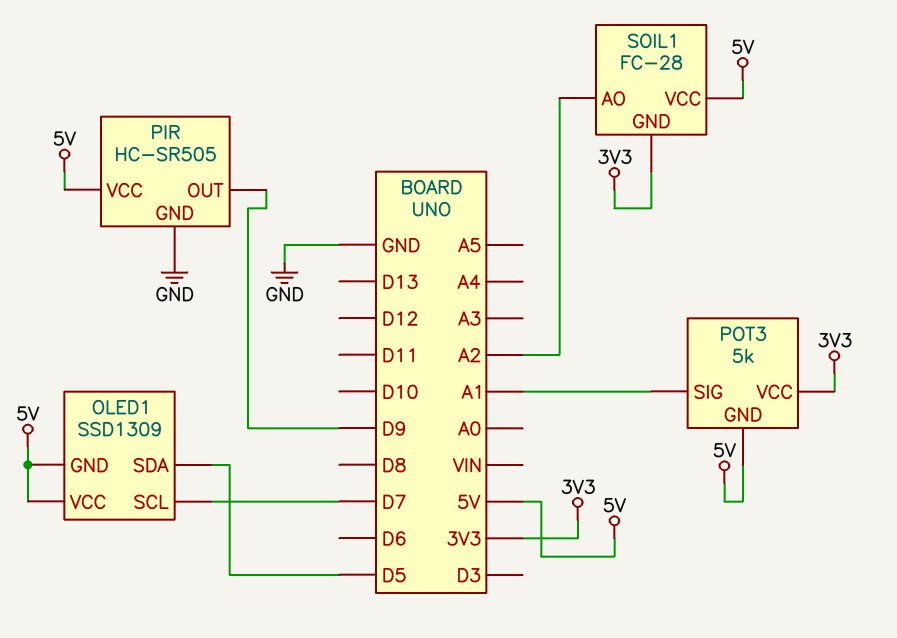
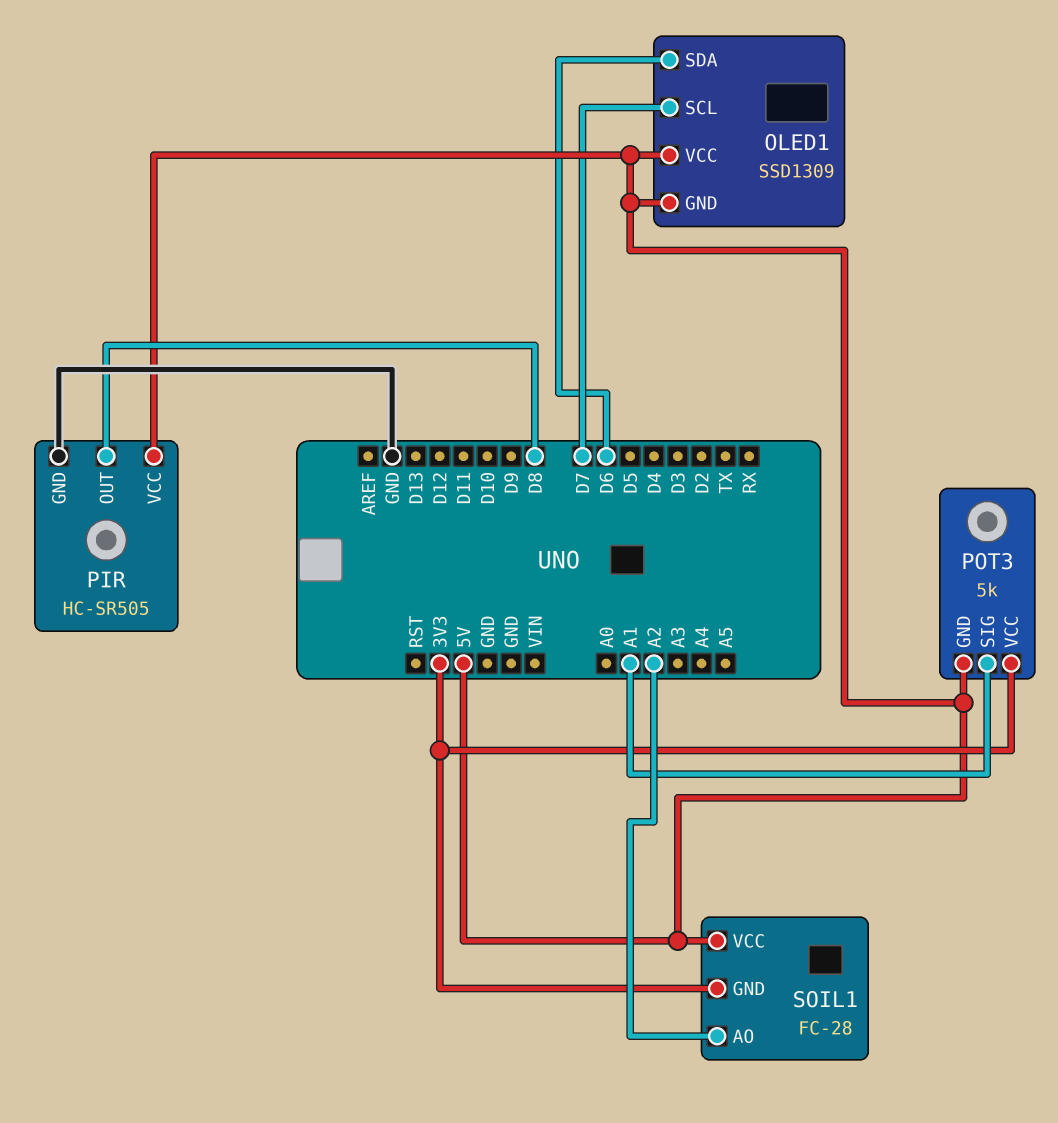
OLED1 pin SDA: D5 -> D6
PIR pin OUT: D9 -> D8

